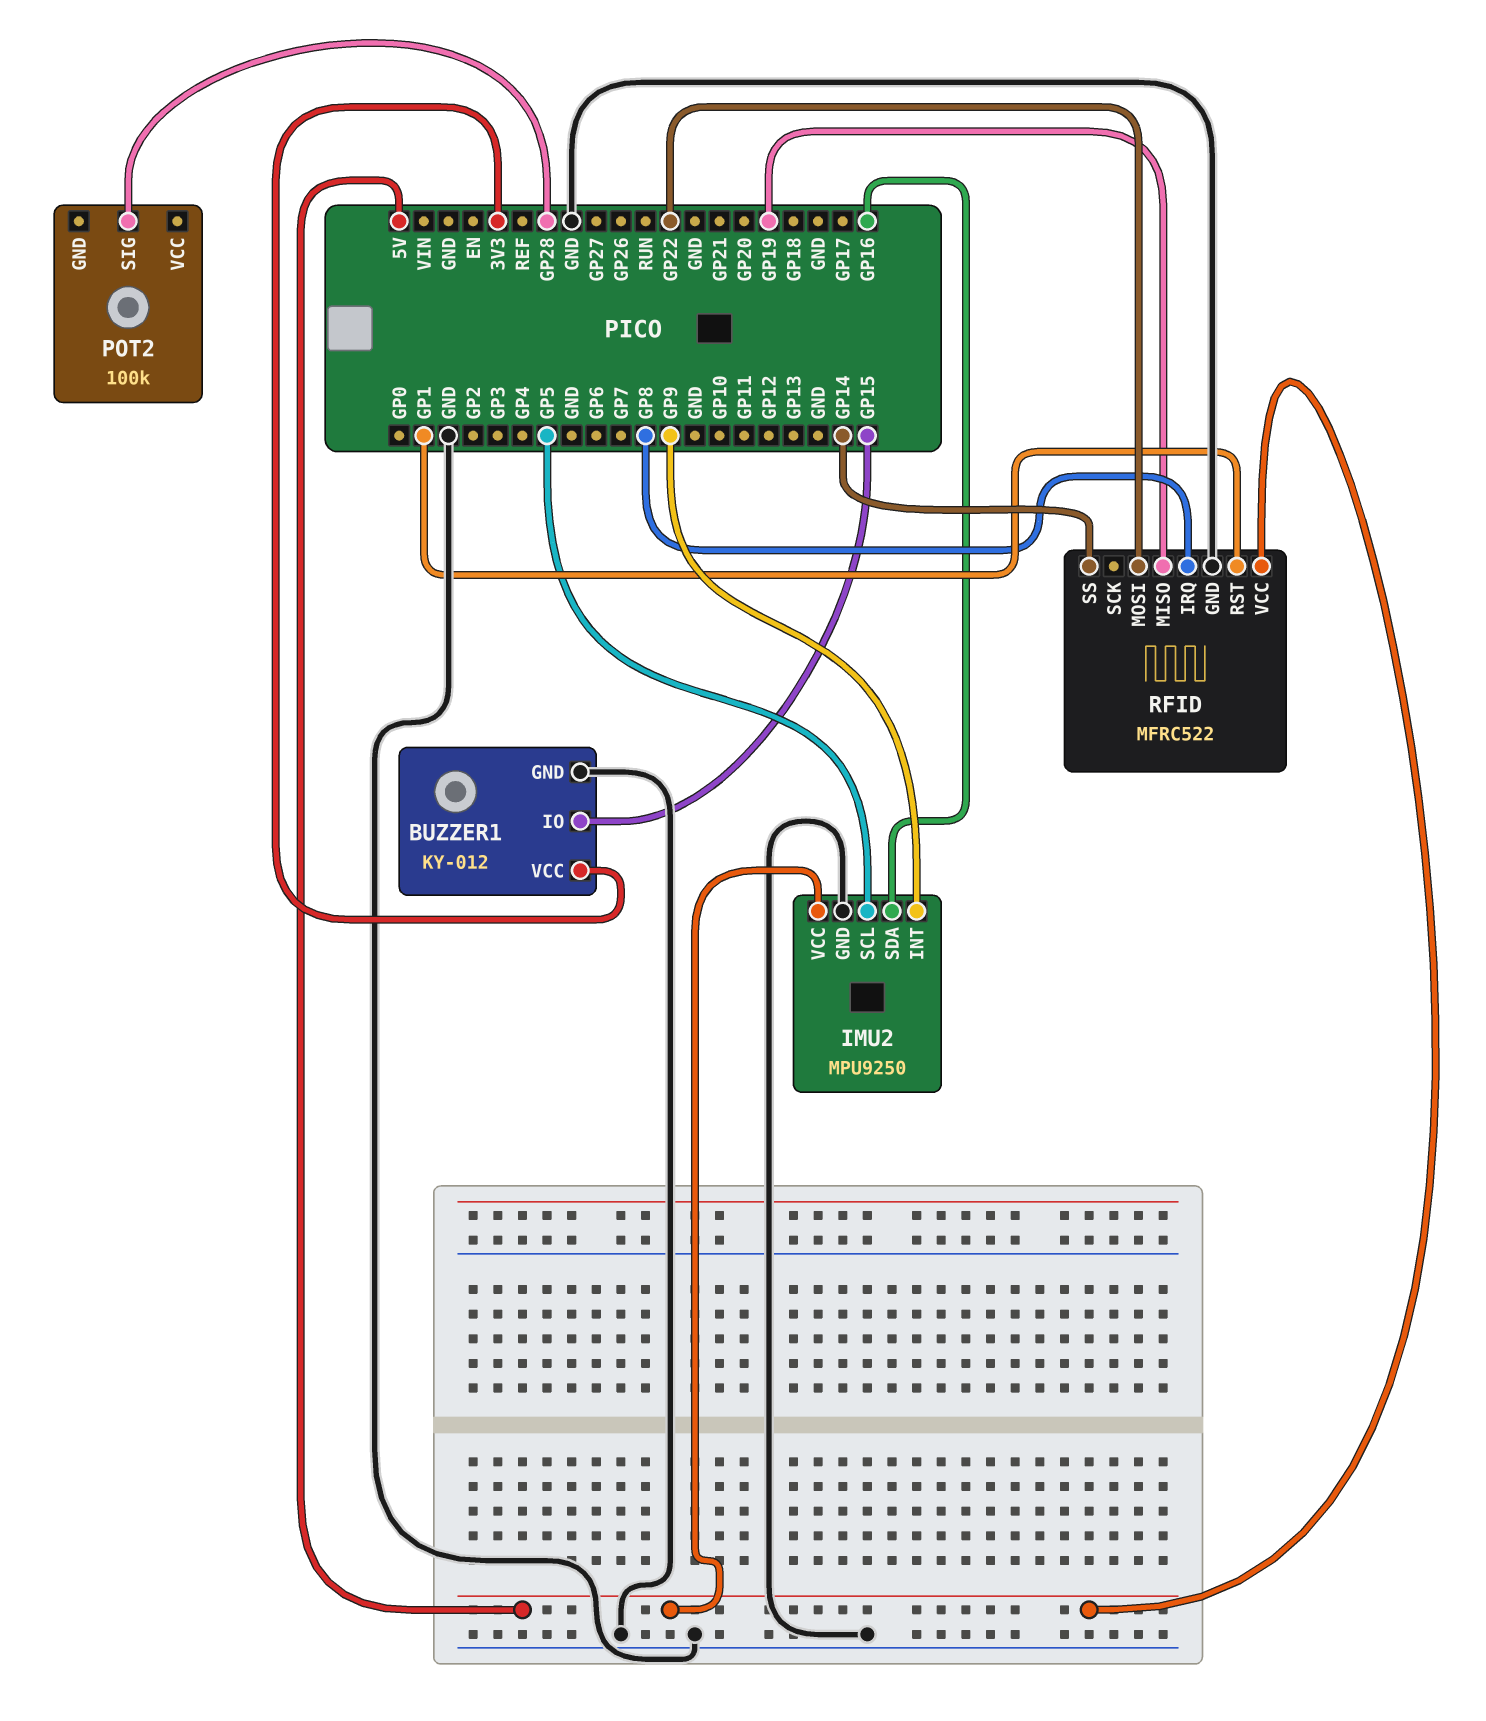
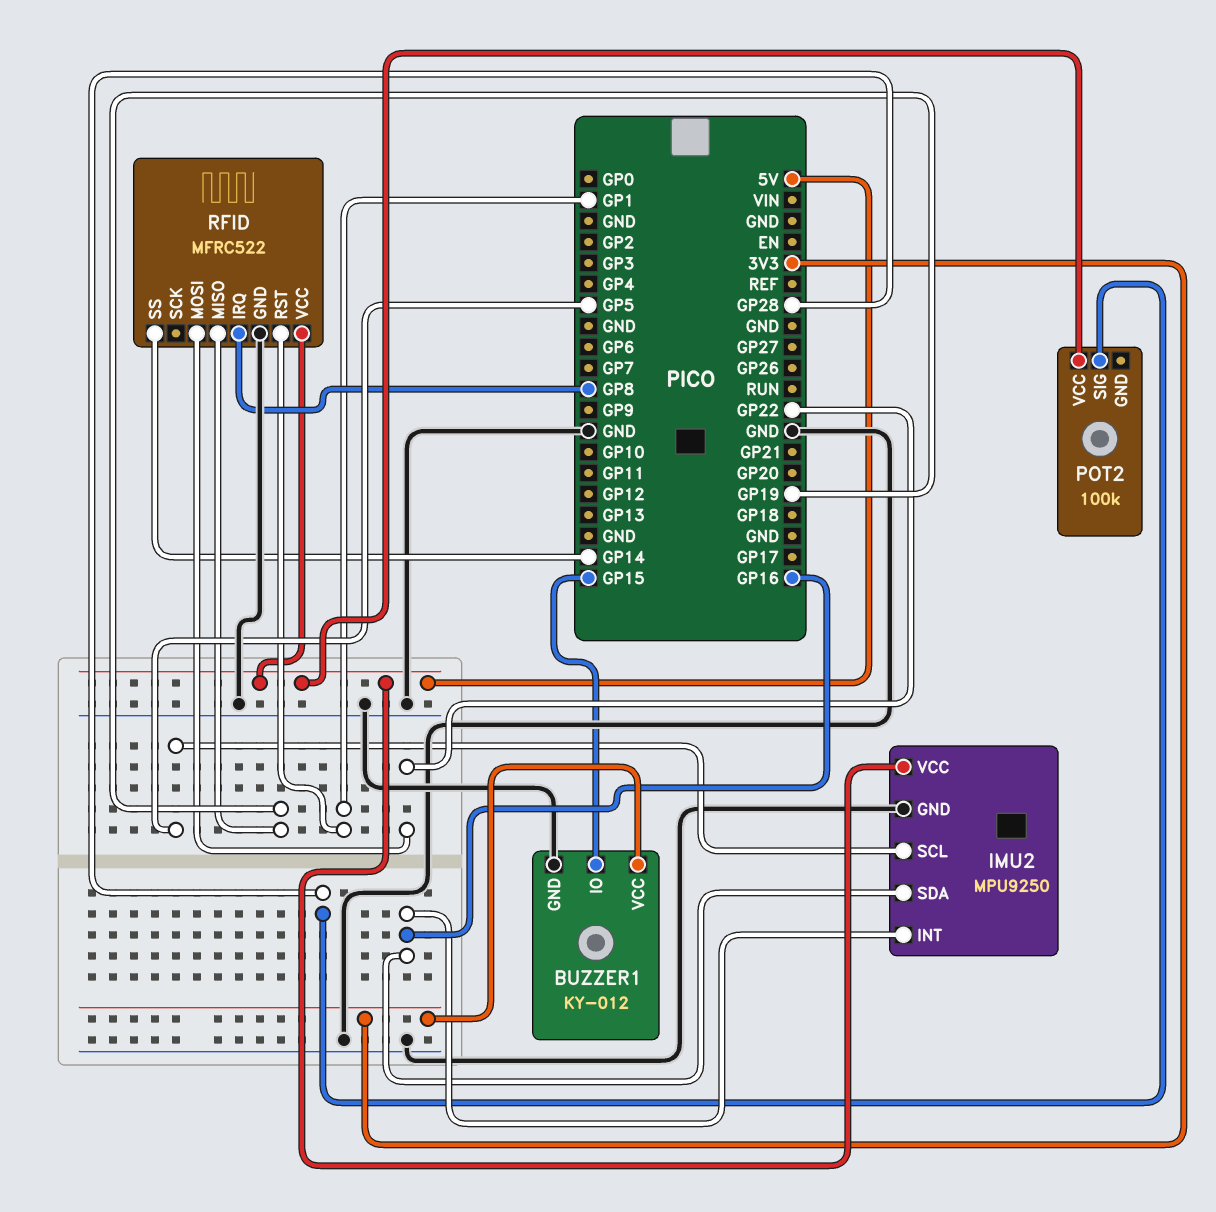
IMU2 pin INT: GP9 -> GP16
POT2 pin VCC: none -> 5V

